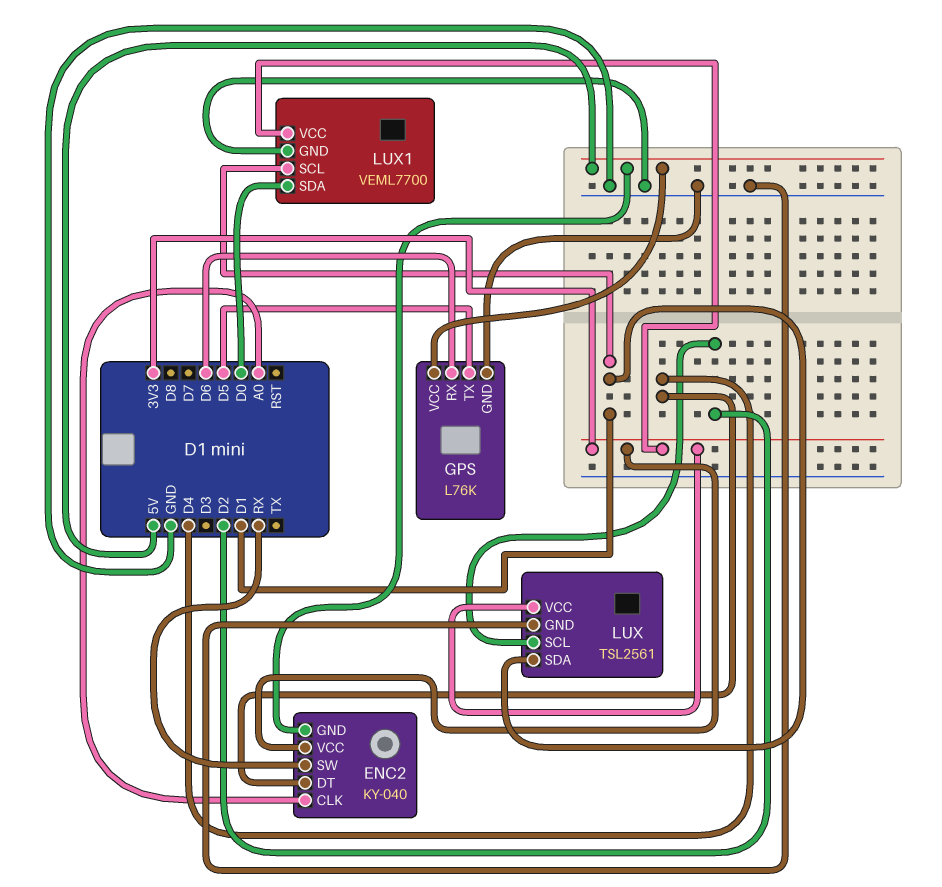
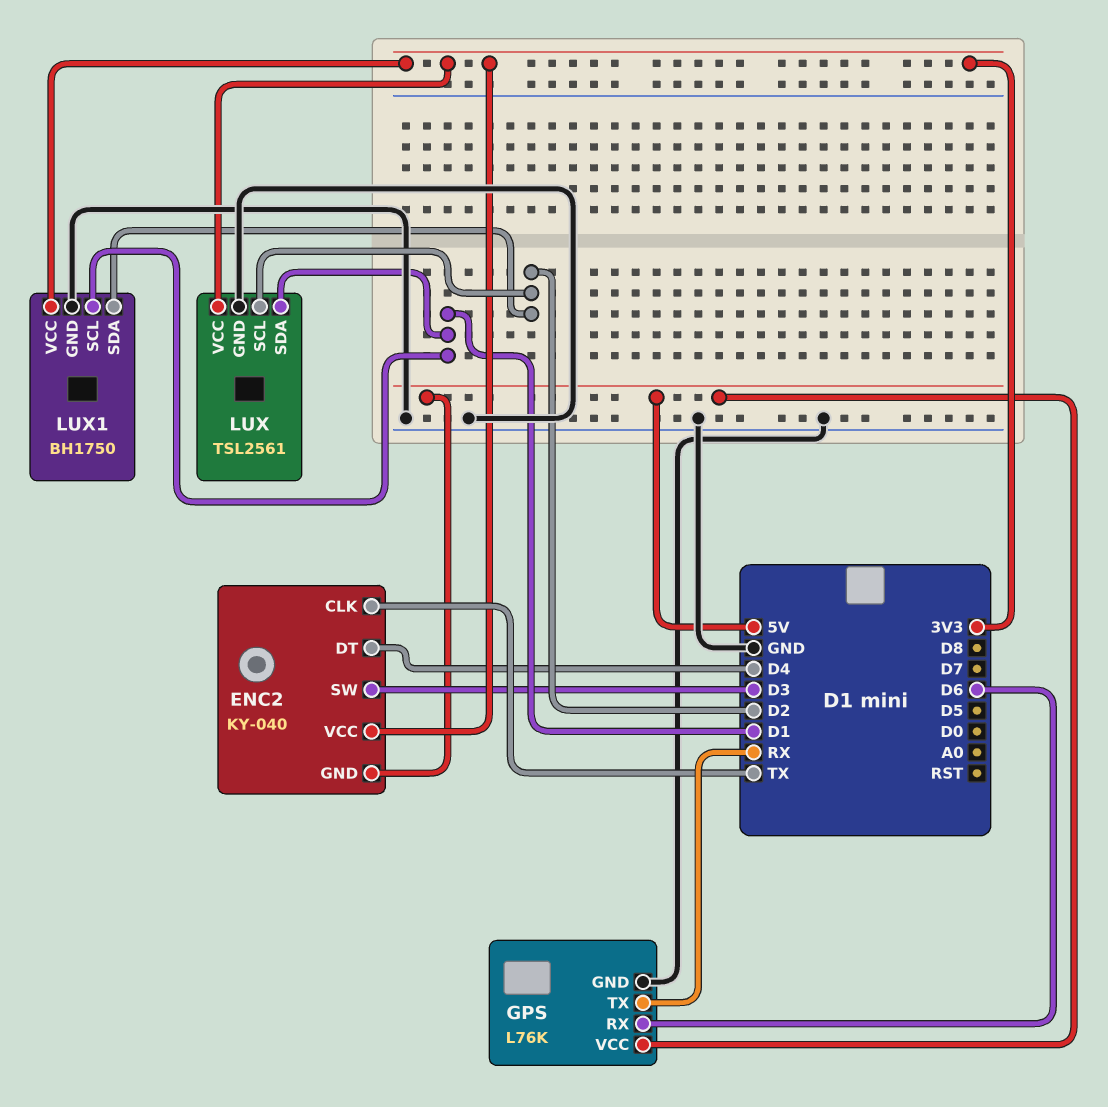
ENC2 pin CLK: A0 -> TX
ENC2 pin SW: RX -> D3
GPS pin TX: D5 -> RX
LUX1: VEML7700 -> BH1750
LUX1 pin SDA: D0 -> D2

